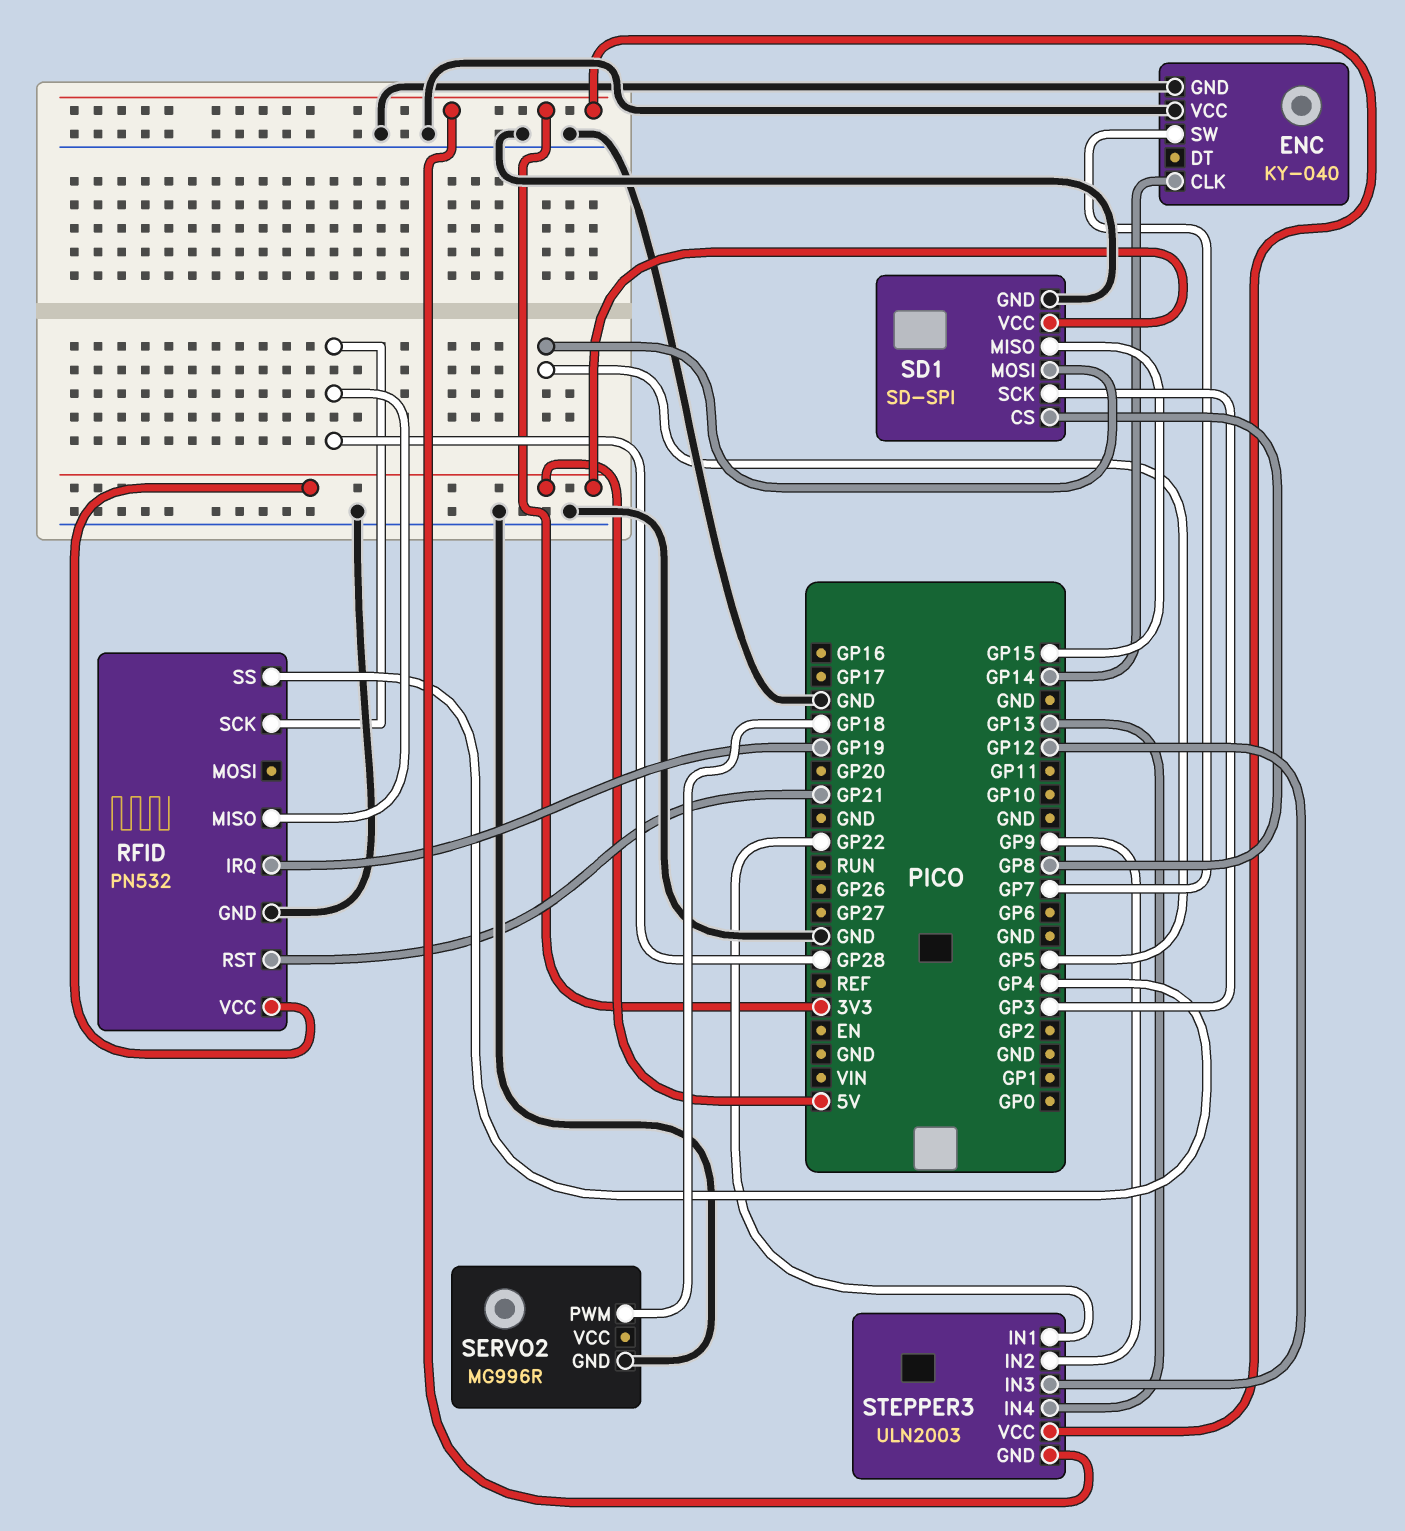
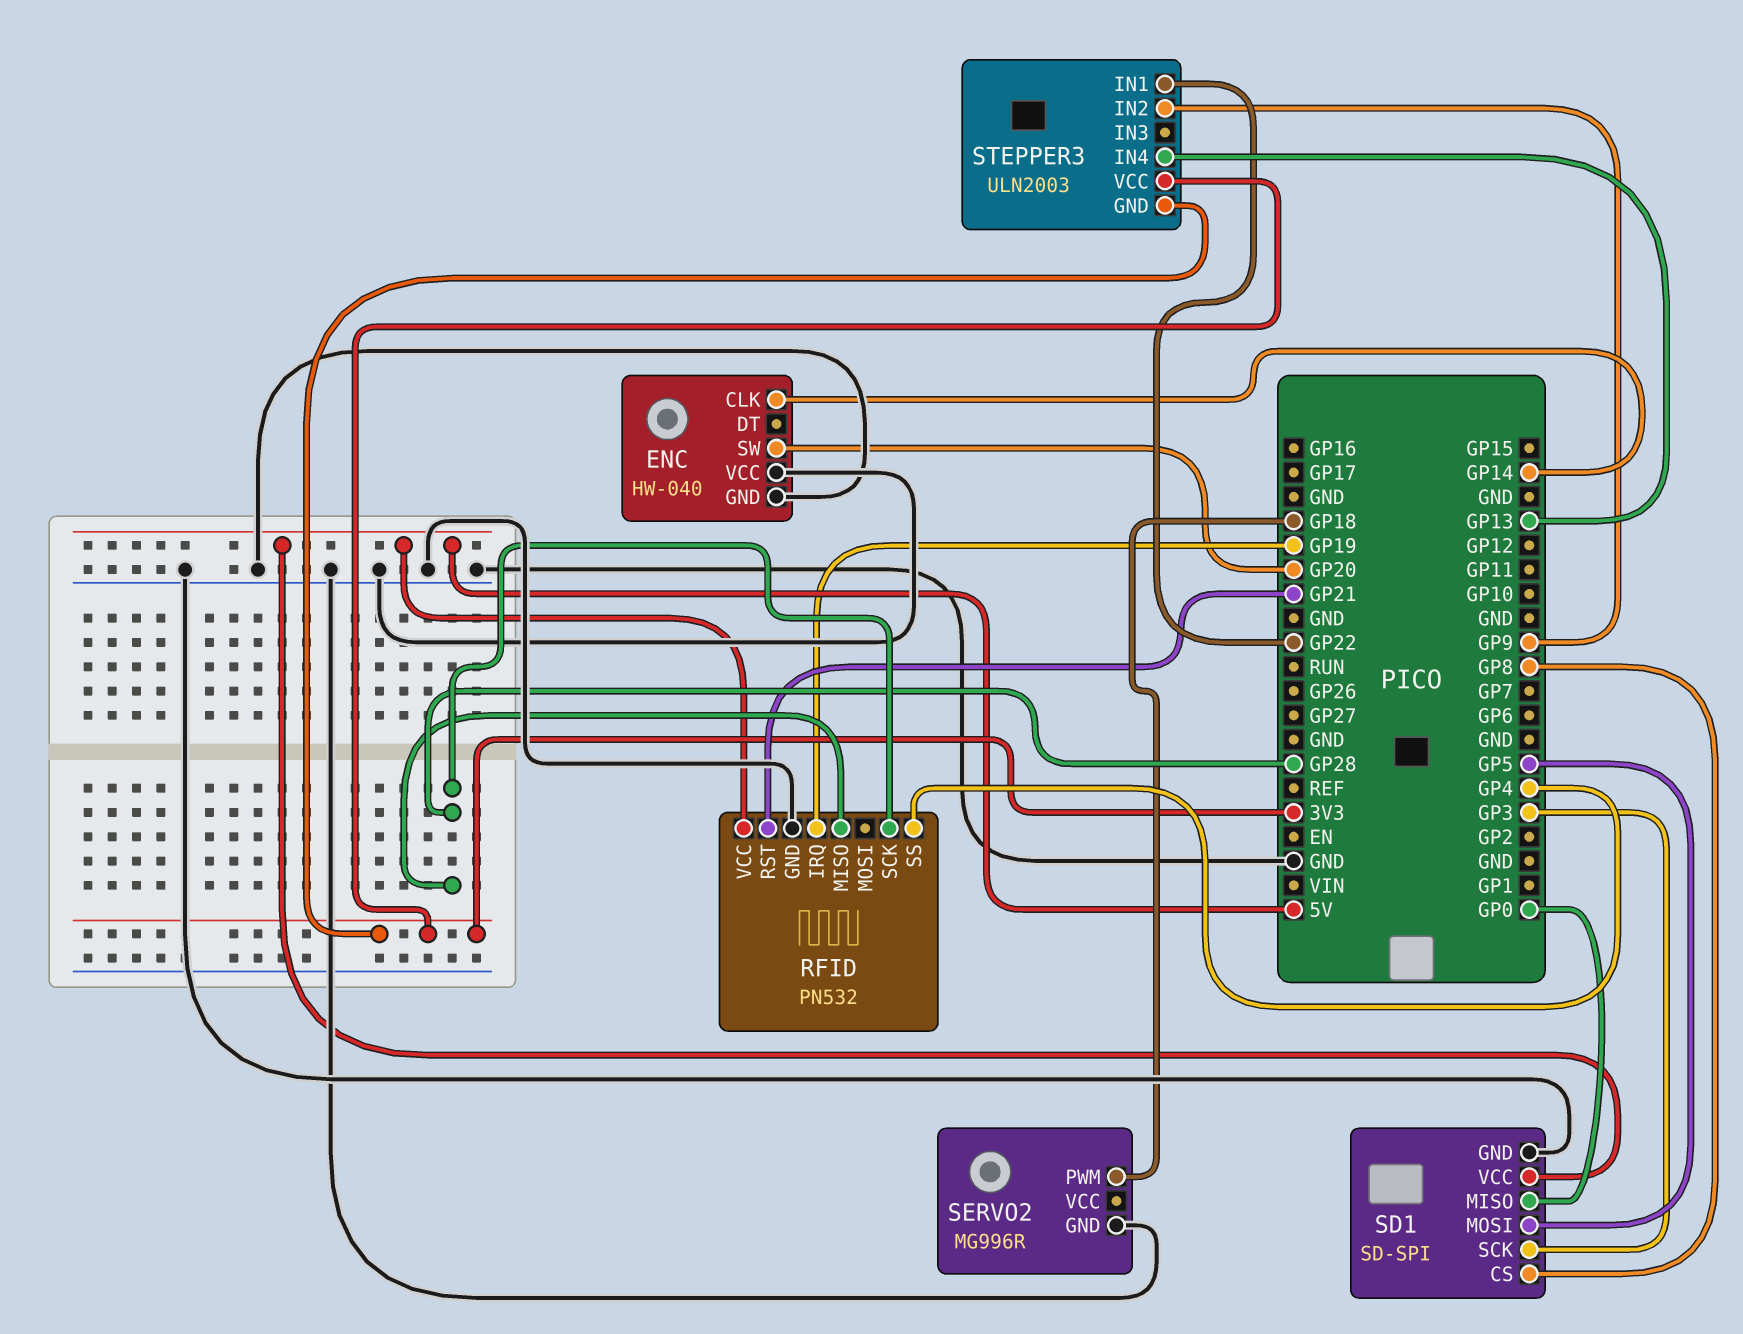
ENC: KY-040 -> HW-040
ENC pin SW: GP7 -> GP20
SD1 pin MISO: GP15 -> GP0
STEPPER3 pin IN3: GP12 -> none

